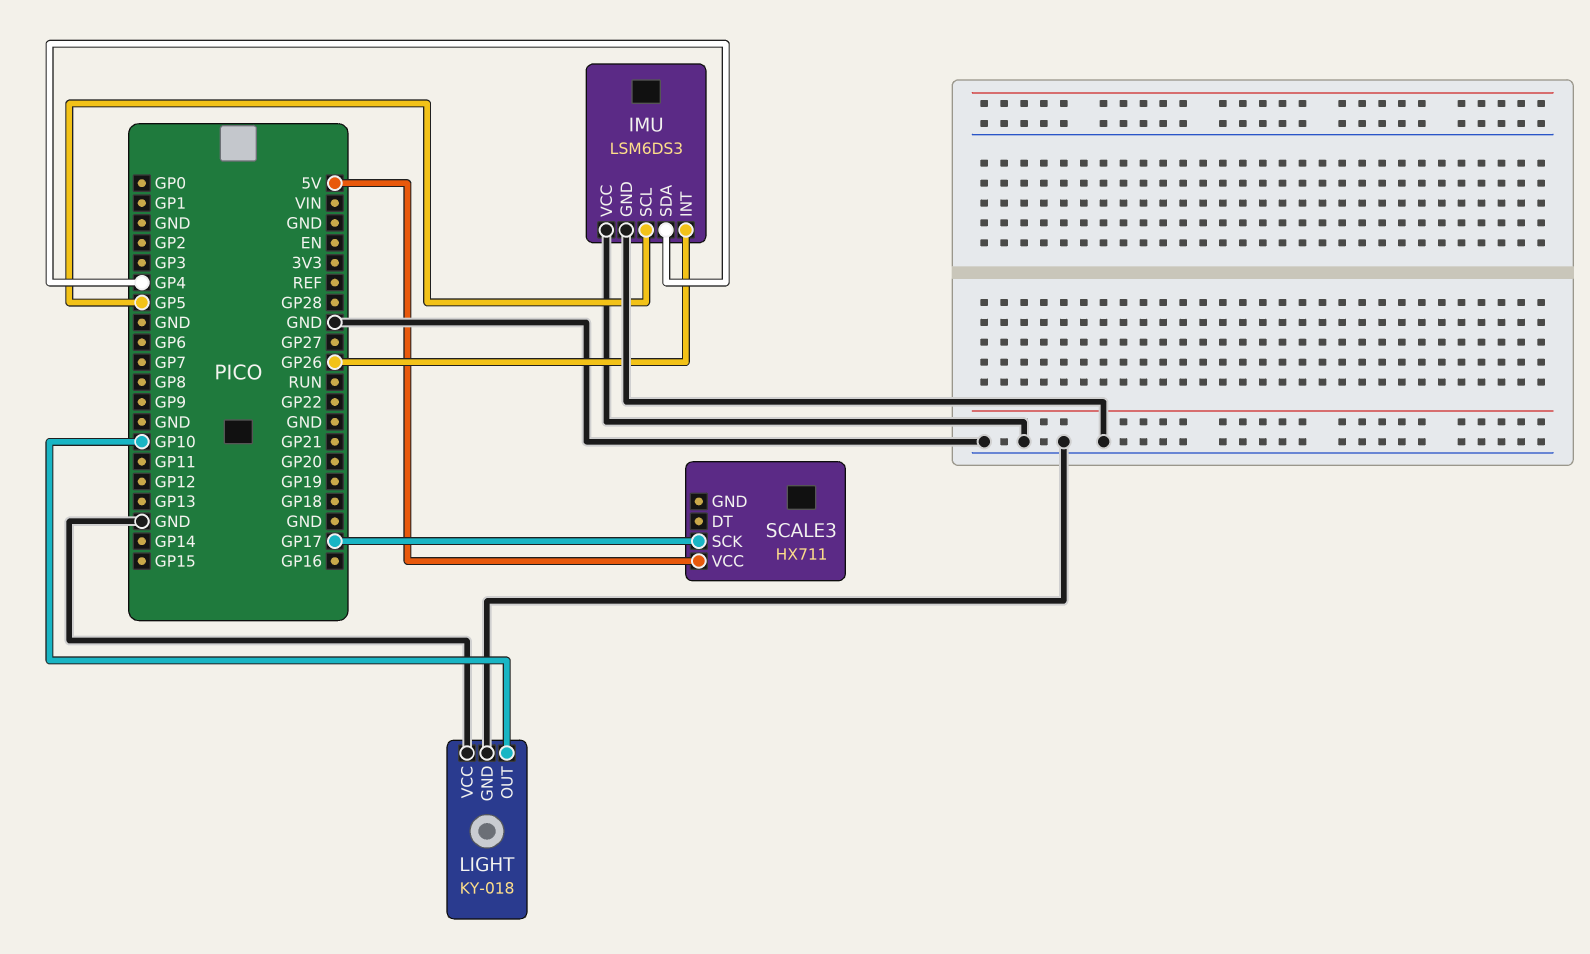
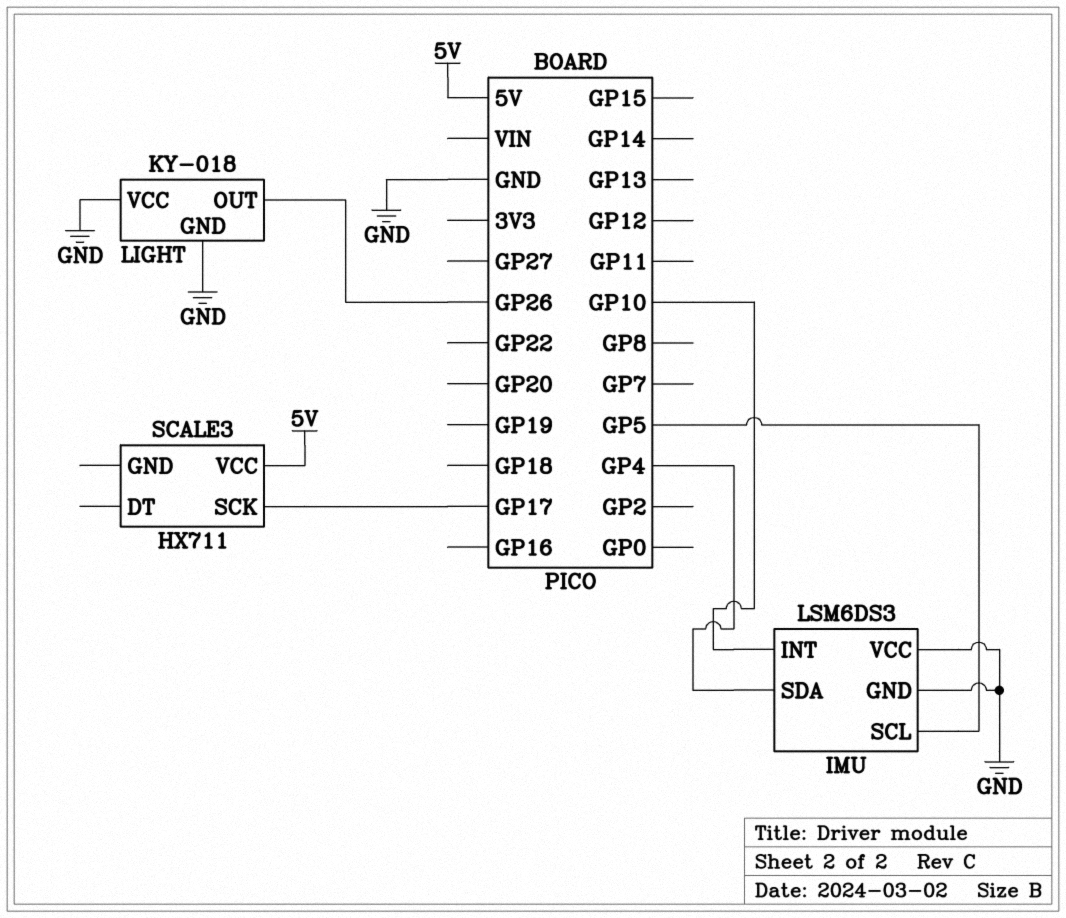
IMU pin INT: GP26 -> GP10
LIGHT pin OUT: GP10 -> GP26

